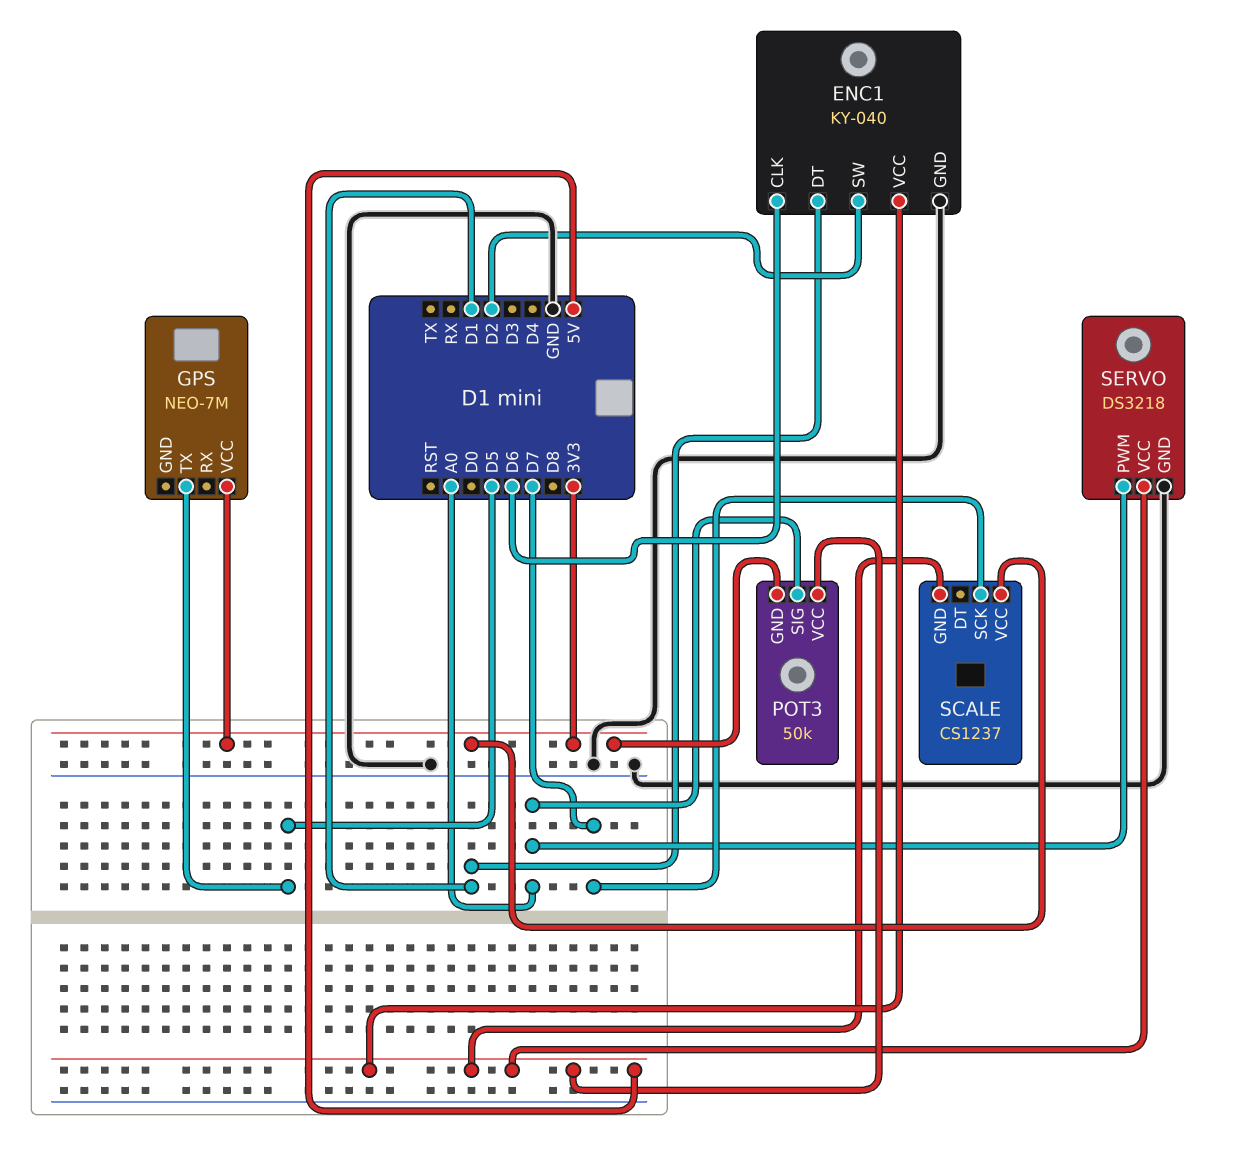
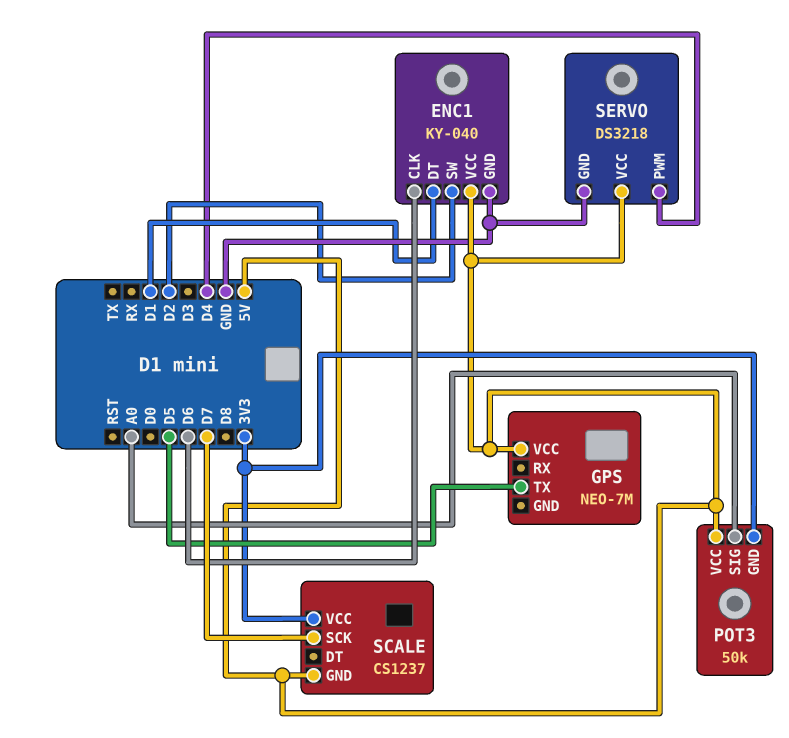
GPS pin VCC: 3V3 -> 5V
SERVO pin PWM: A0 -> D4

